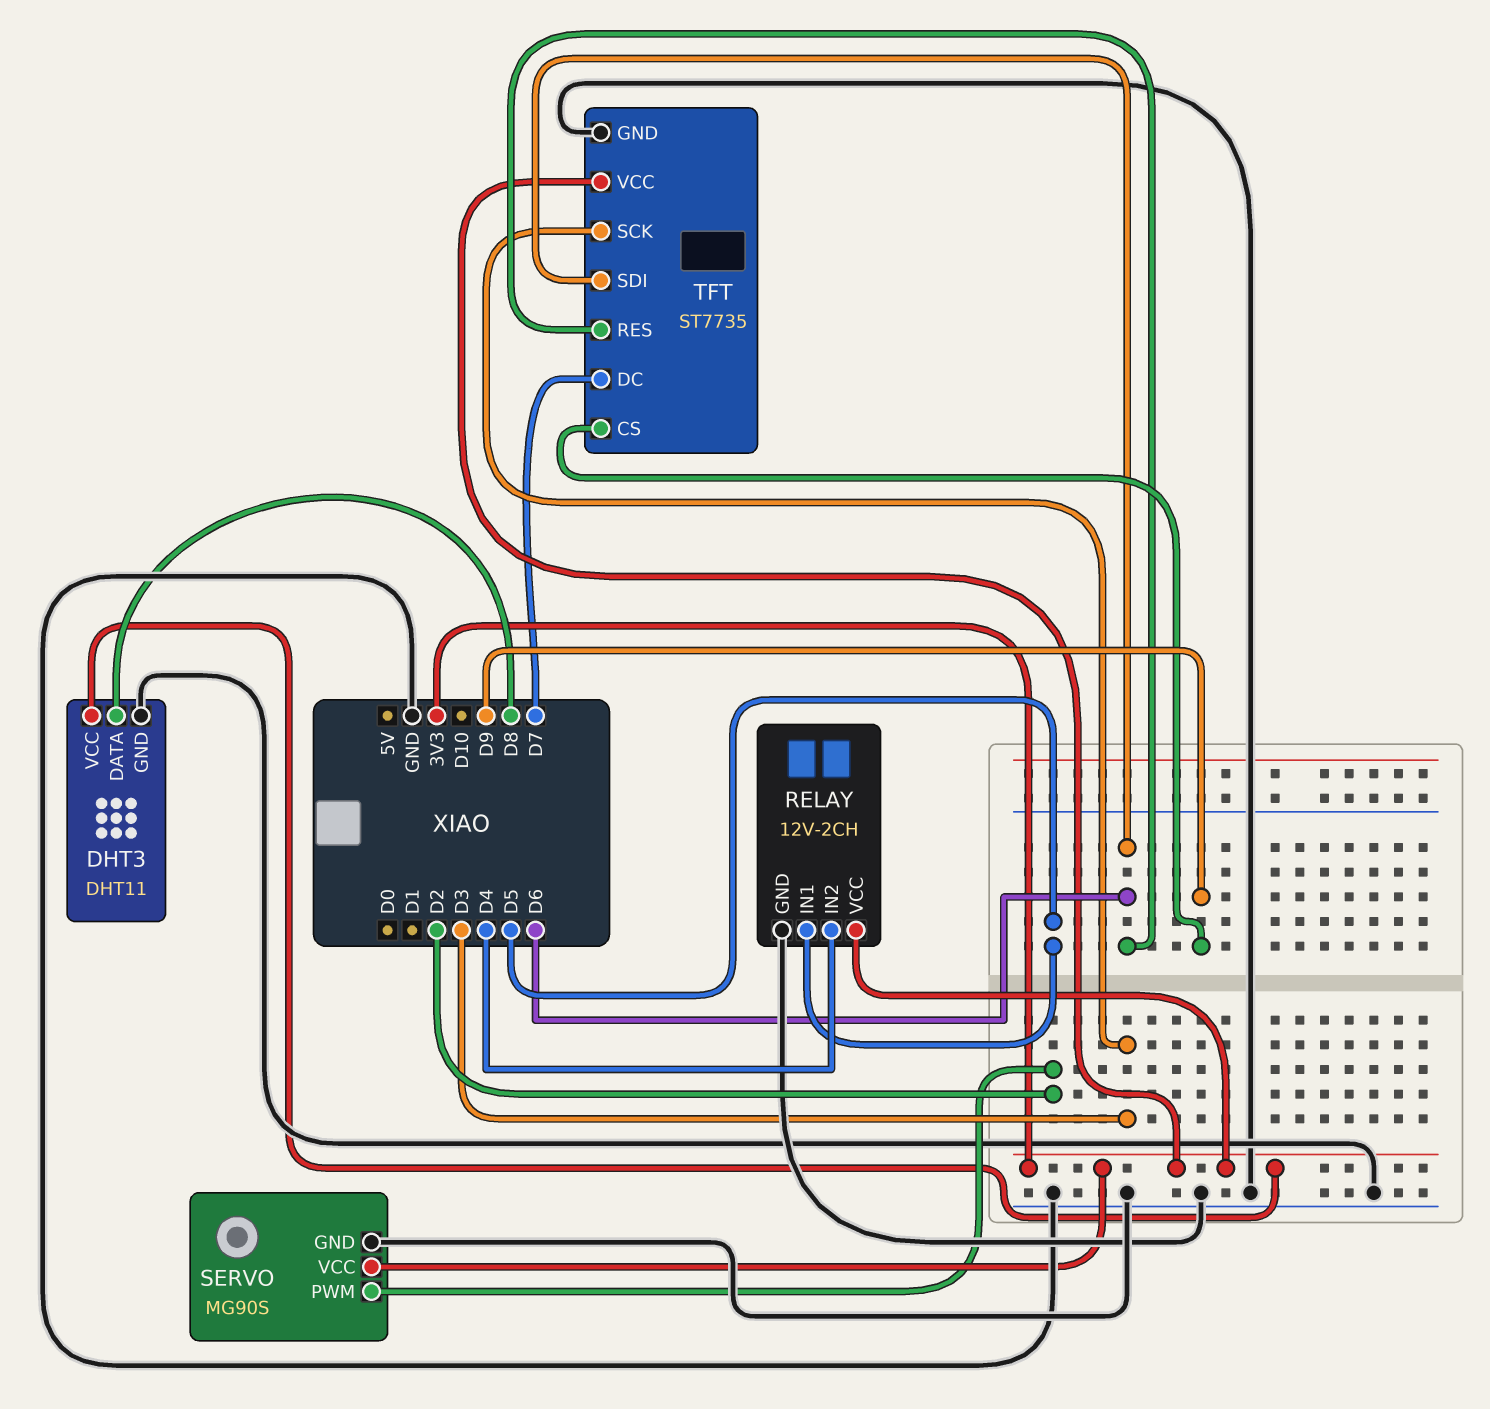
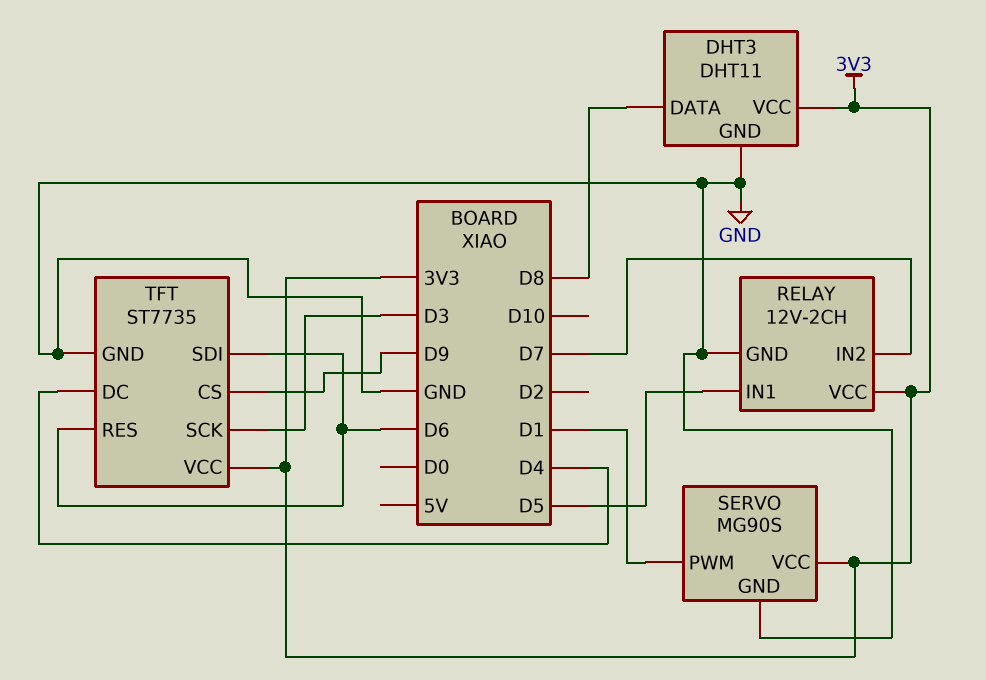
RELAY pin IN2: D4 -> D7
SERVO pin PWM: D2 -> D1
TFT pin DC: D7 -> D4

